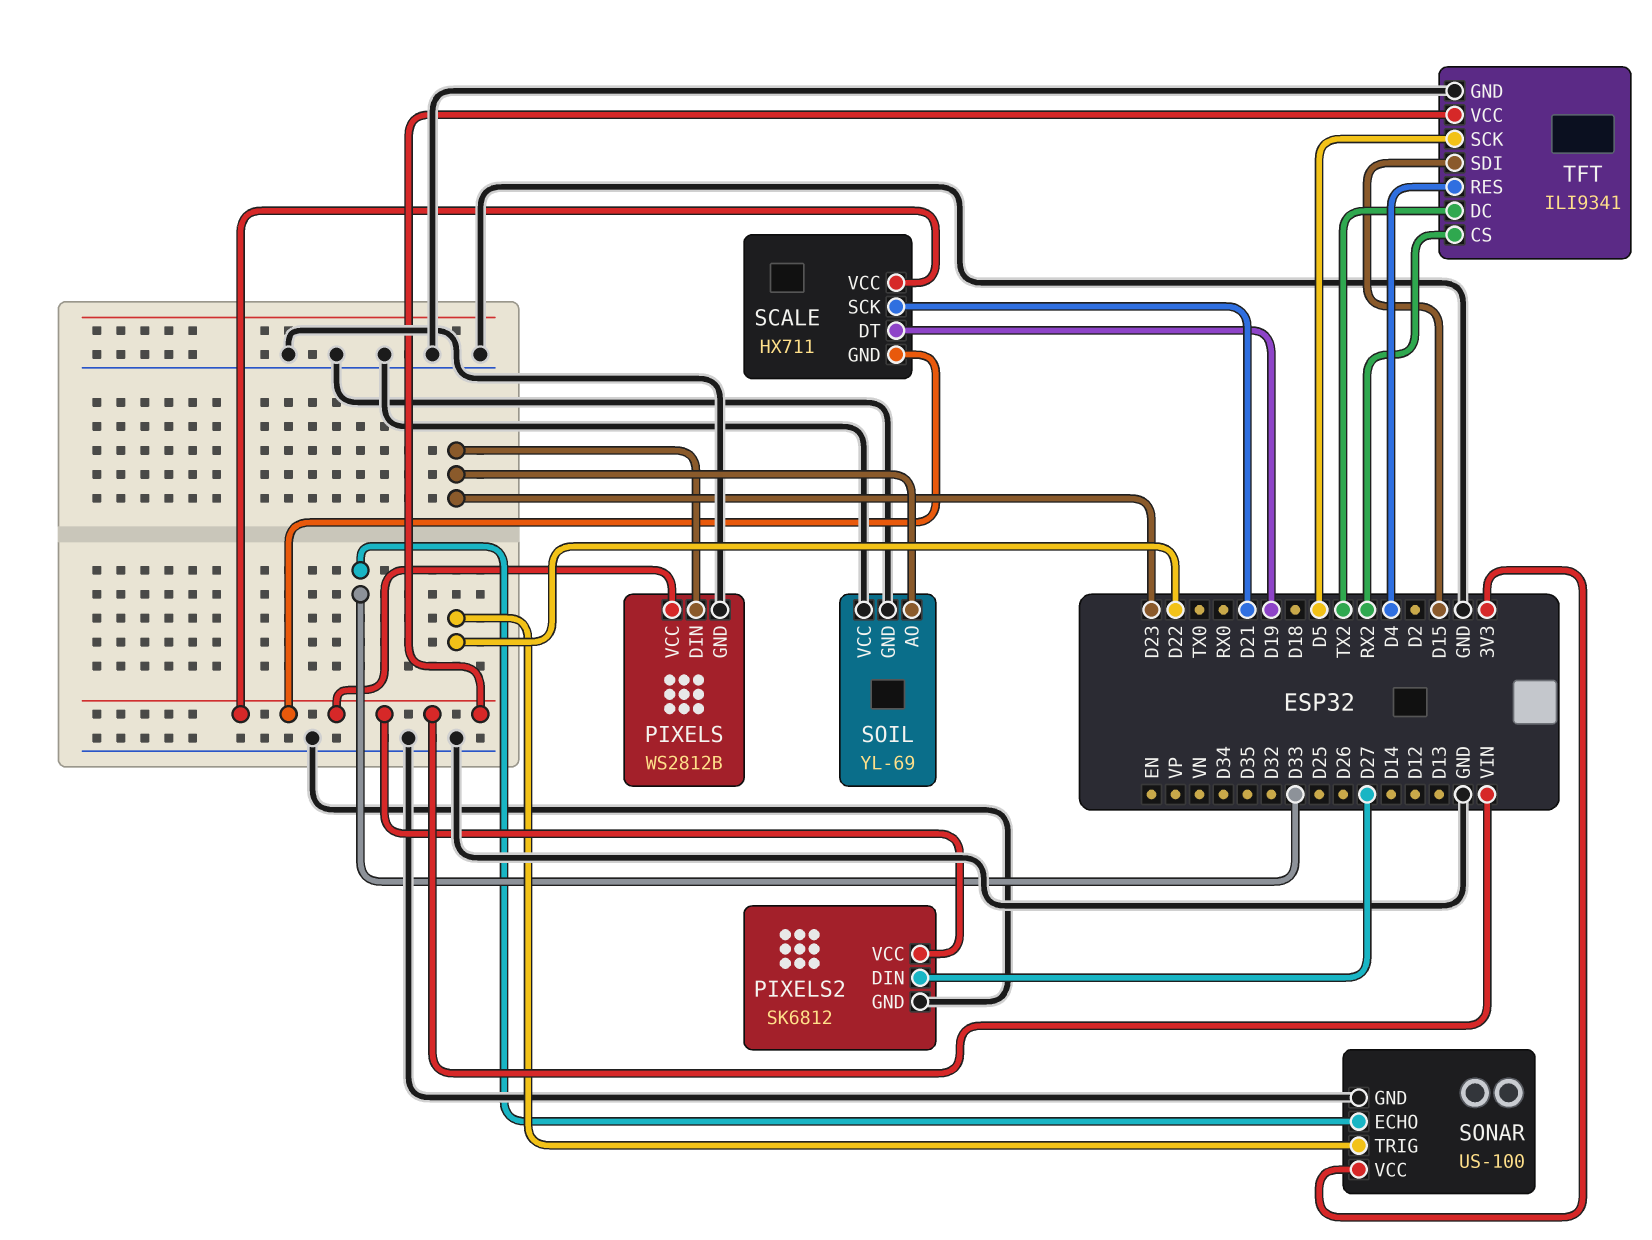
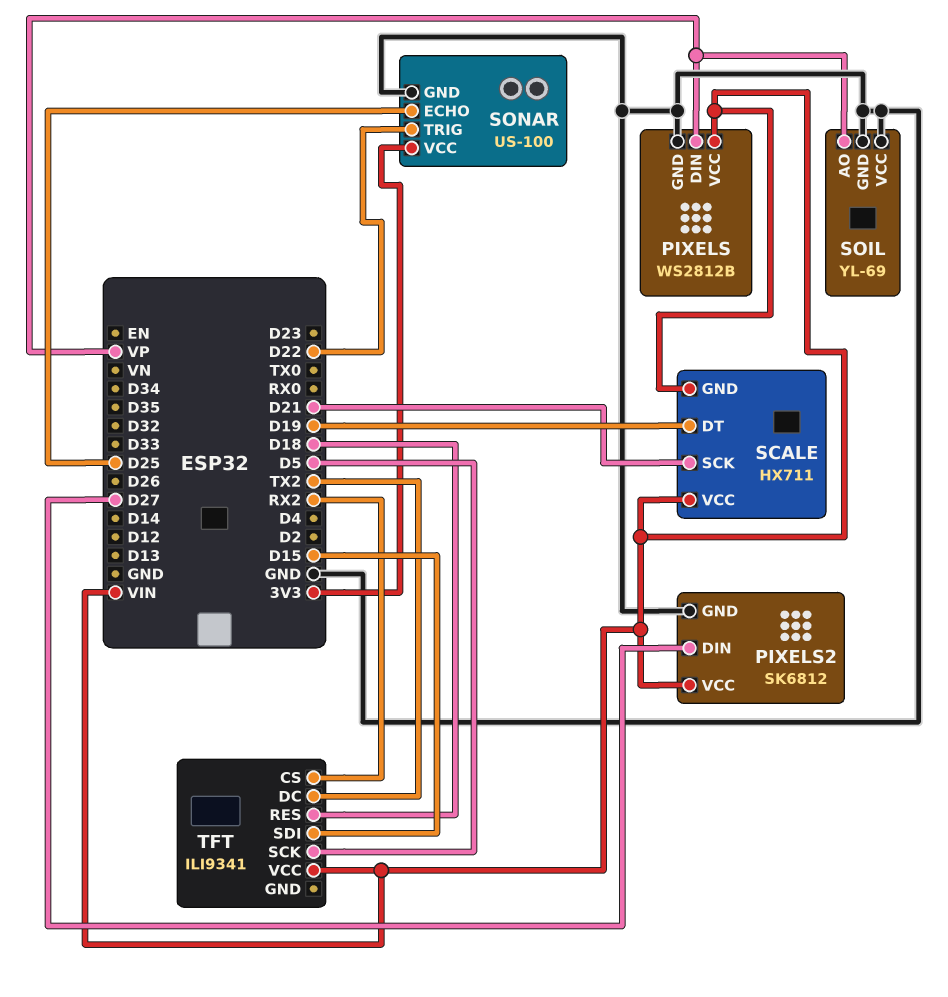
PIXELS pin DIN: D23 -> VP
SOIL pin AO: D23 -> VP
SONAR pin ECHO: D33 -> D25
TFT pin GND: GND -> none
TFT pin RES: D4 -> D18

